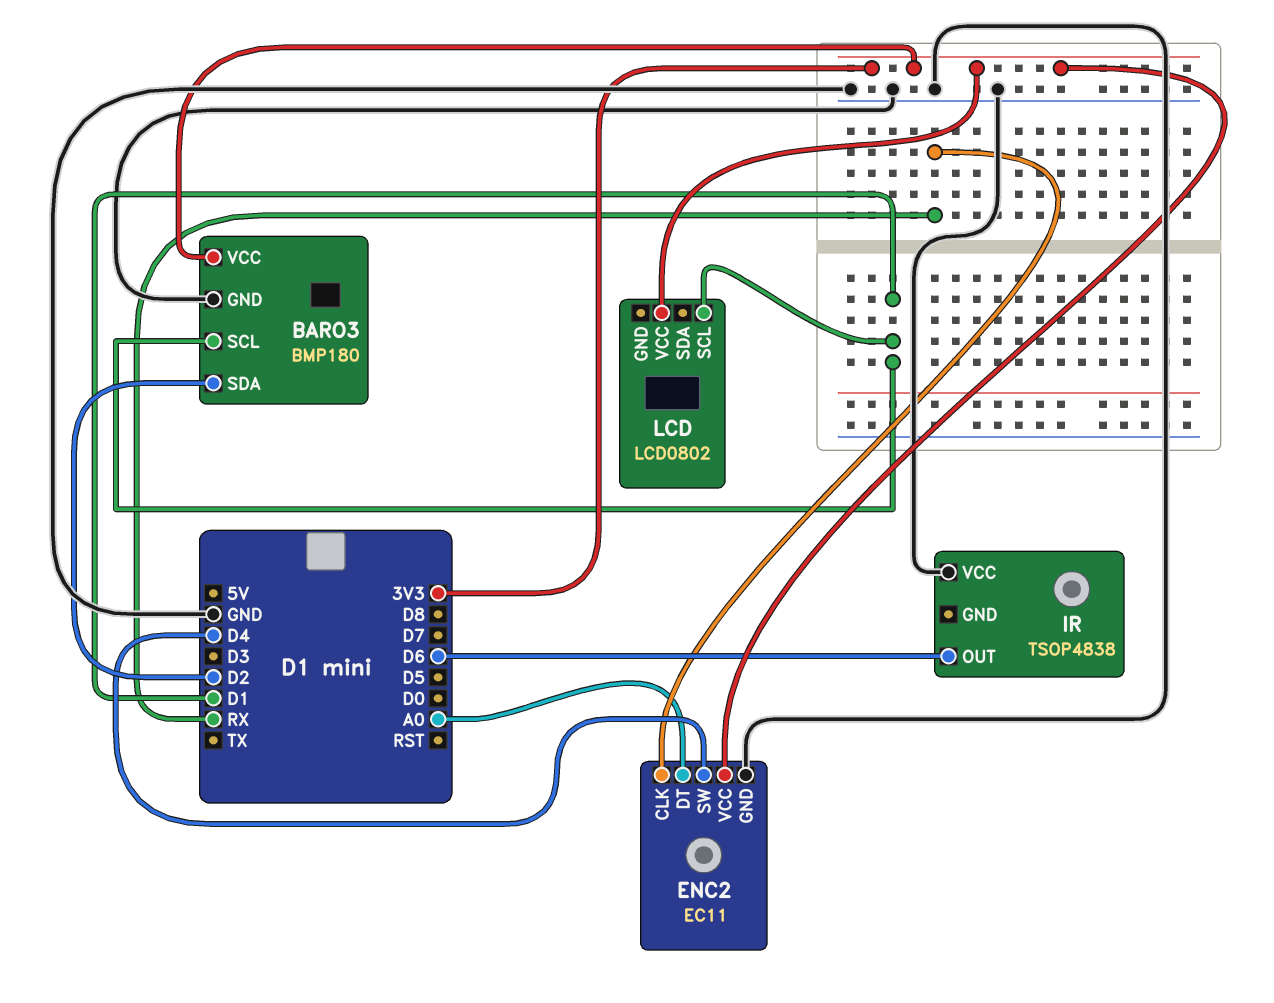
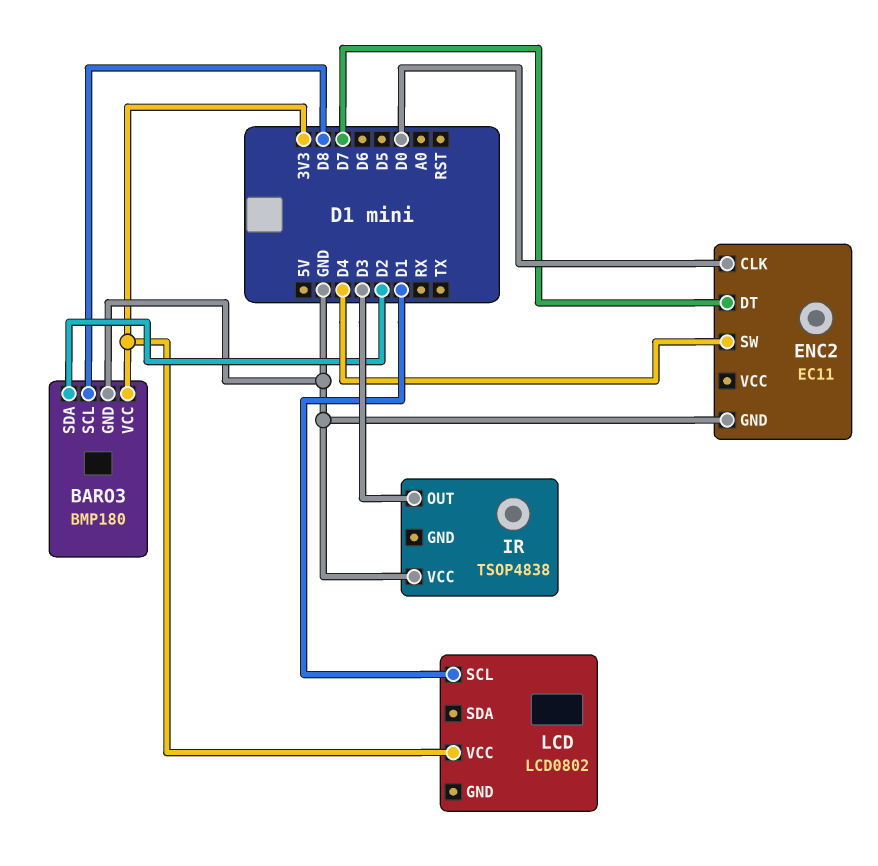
BARO3 pin SCL: D1 -> D8
ENC2 pin CLK: RX -> D0
ENC2 pin DT: A0 -> D7
ENC2 pin VCC: 3V3 -> none
IR pin OUT: D6 -> D3

